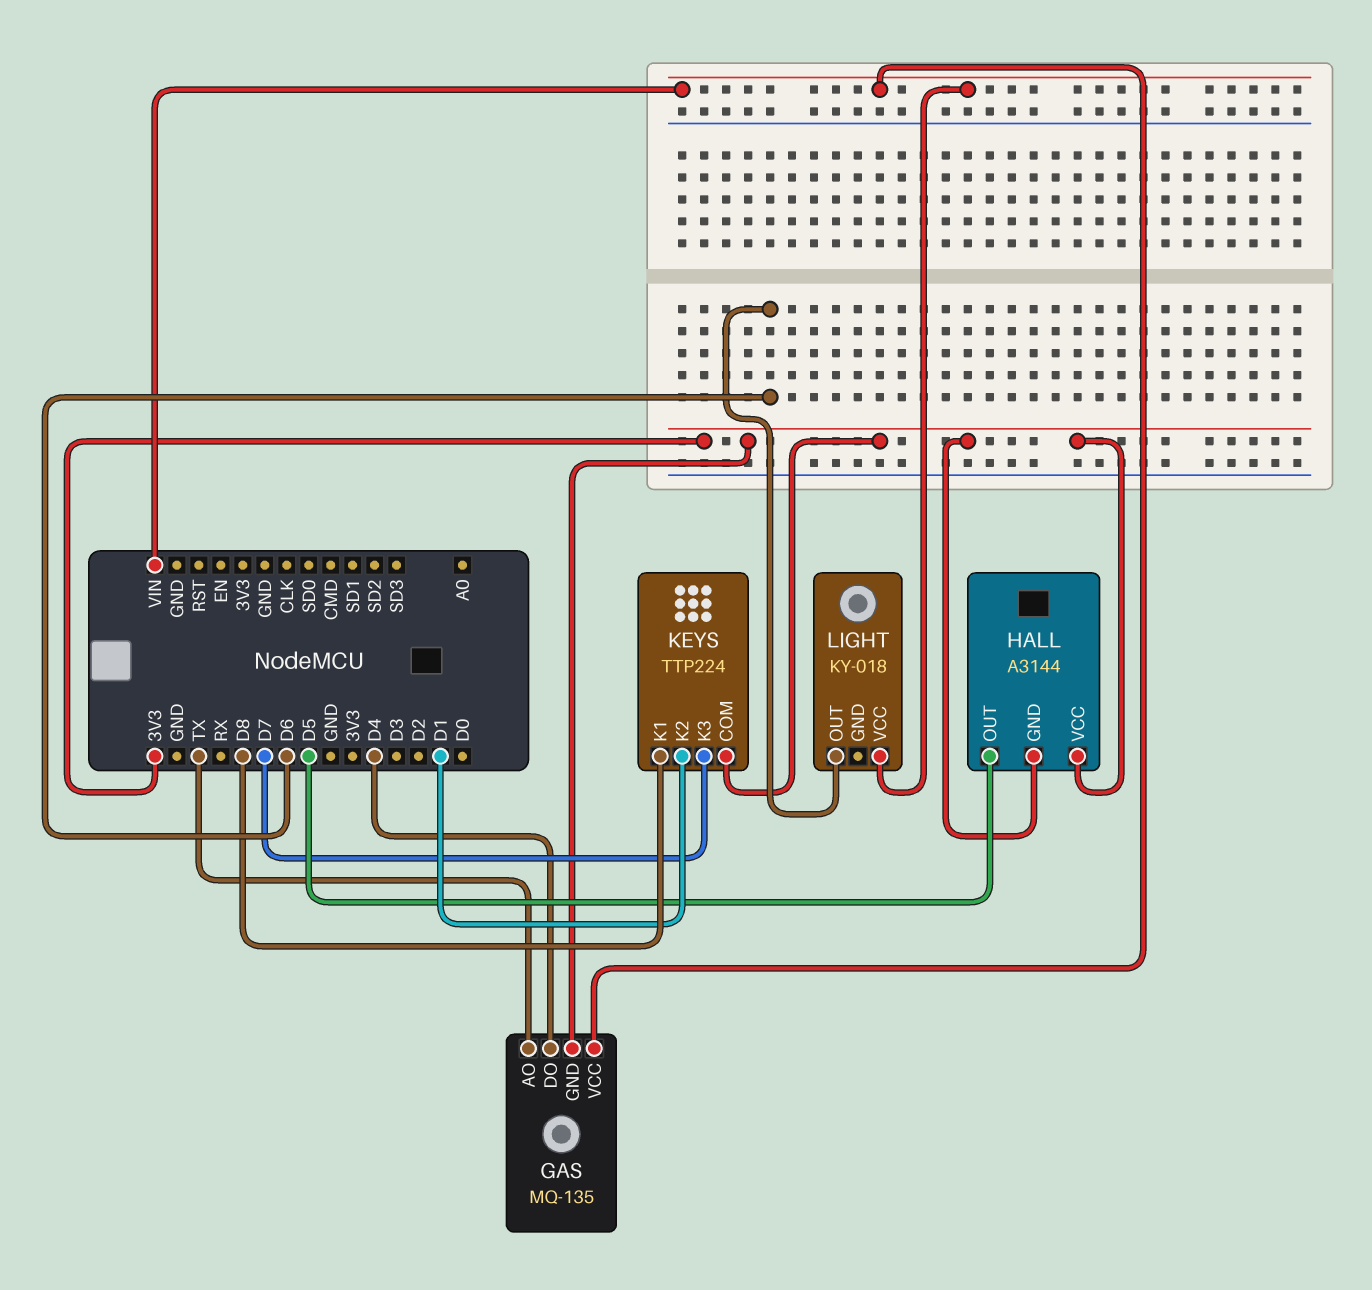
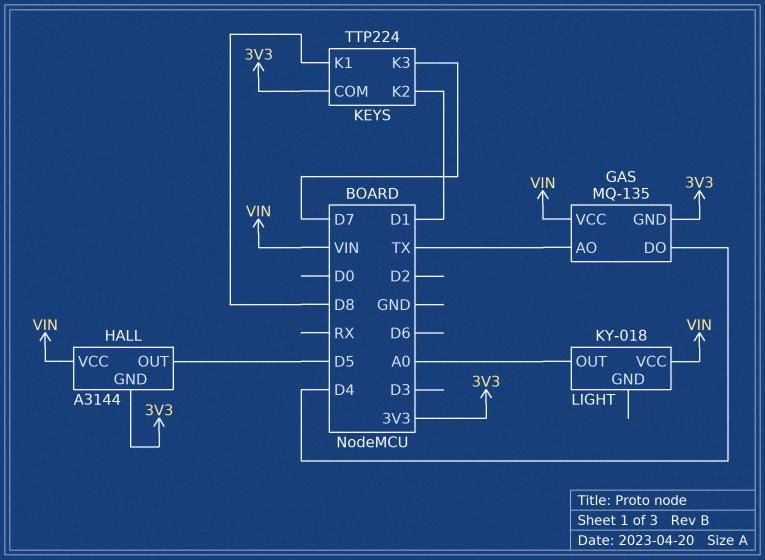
HALL pin VCC: 3V3 -> VIN
LIGHT pin OUT: D6 -> A0

